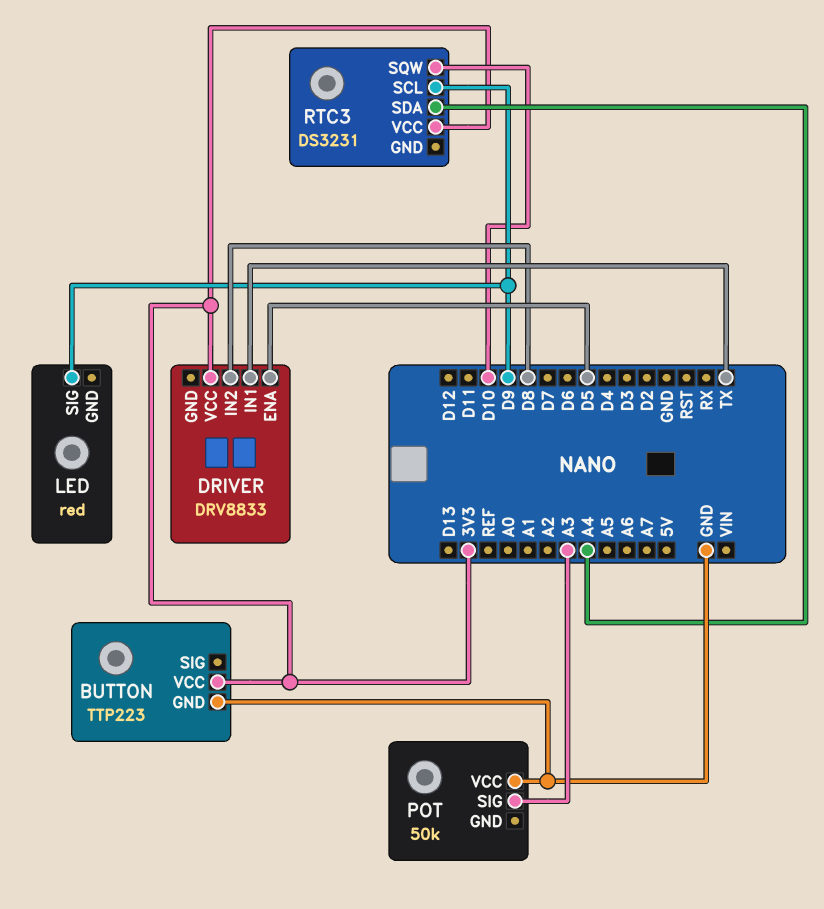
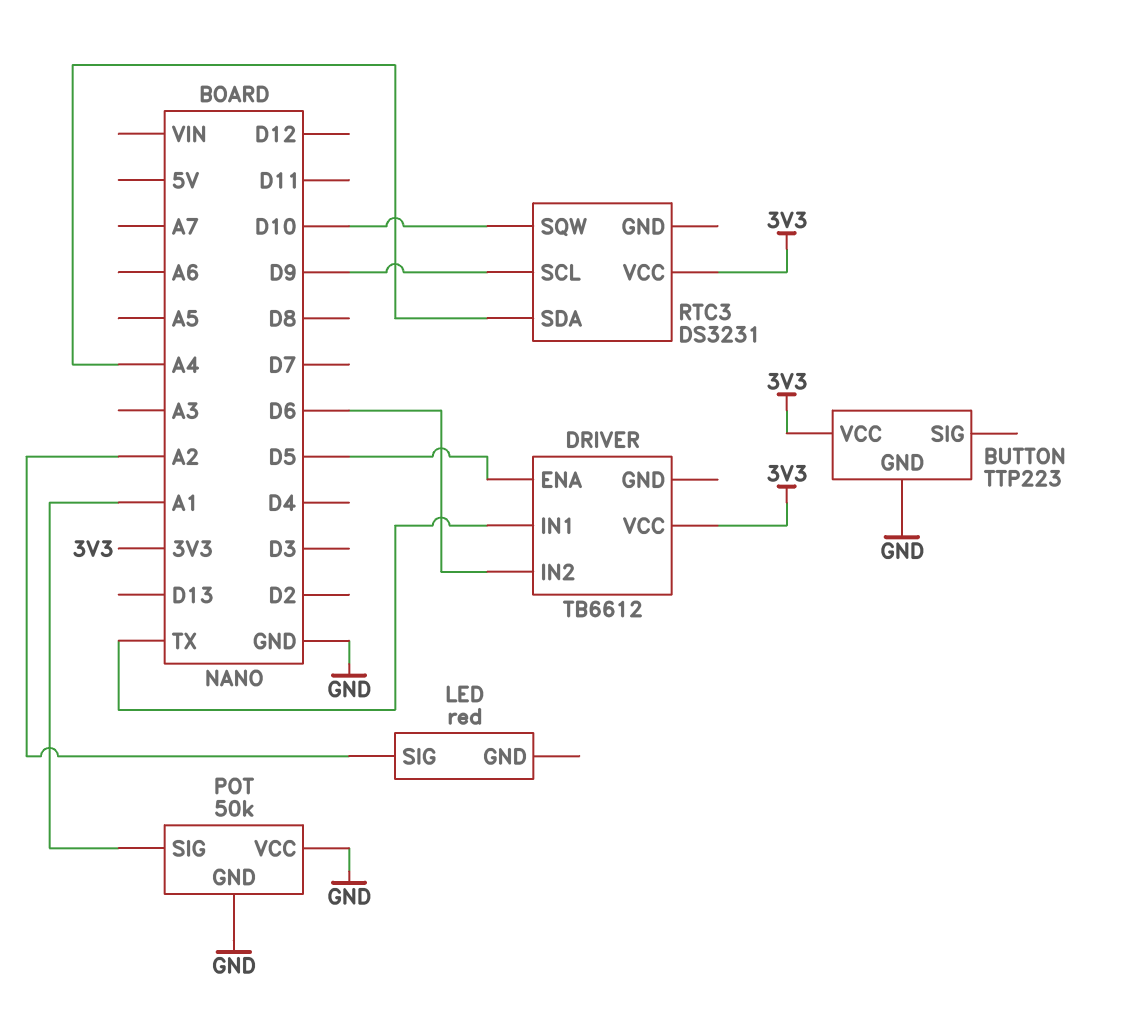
DRIVER: DRV8833 -> TB6612
DRIVER pin IN2: D8 -> D6
LED pin SIG: D9 -> A2
POT pin GND: none -> GND
POT pin SIG: A3 -> A1

